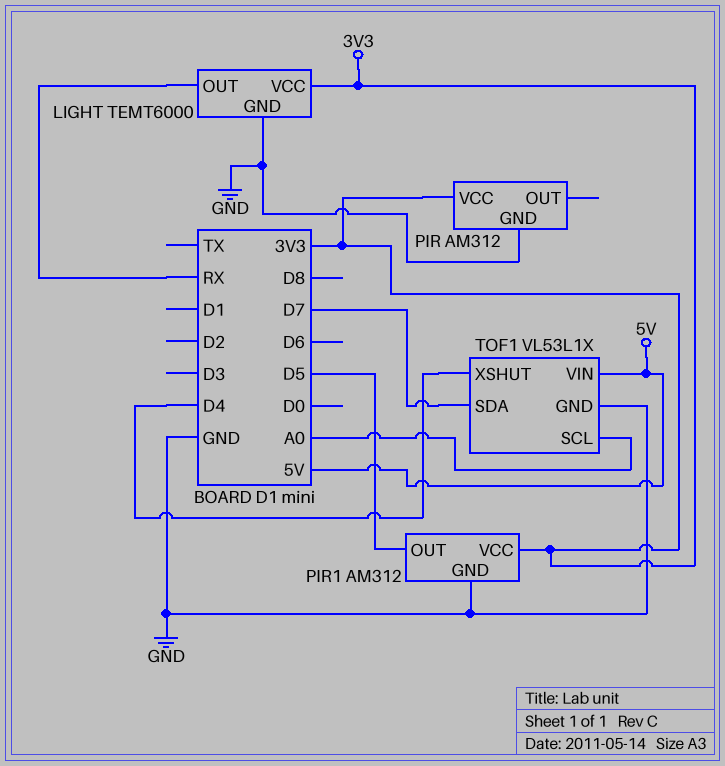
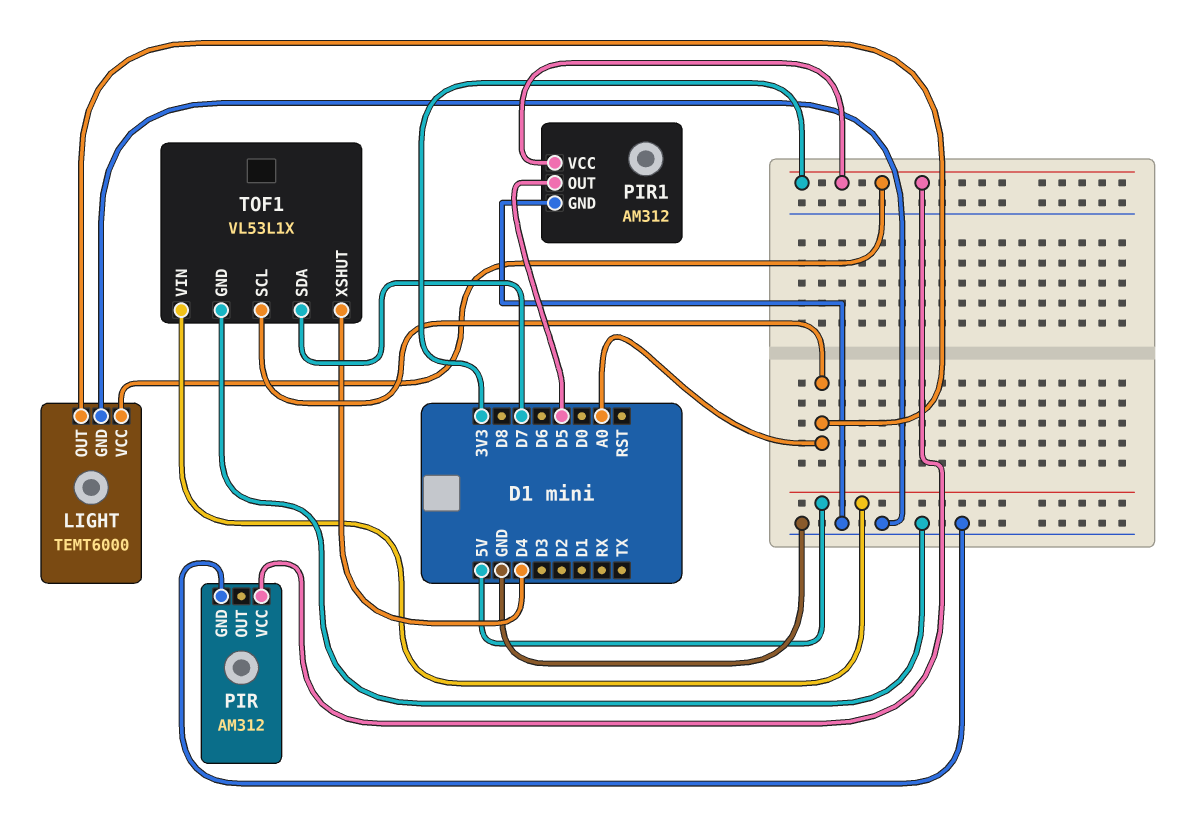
LIGHT pin OUT: RX -> A0

